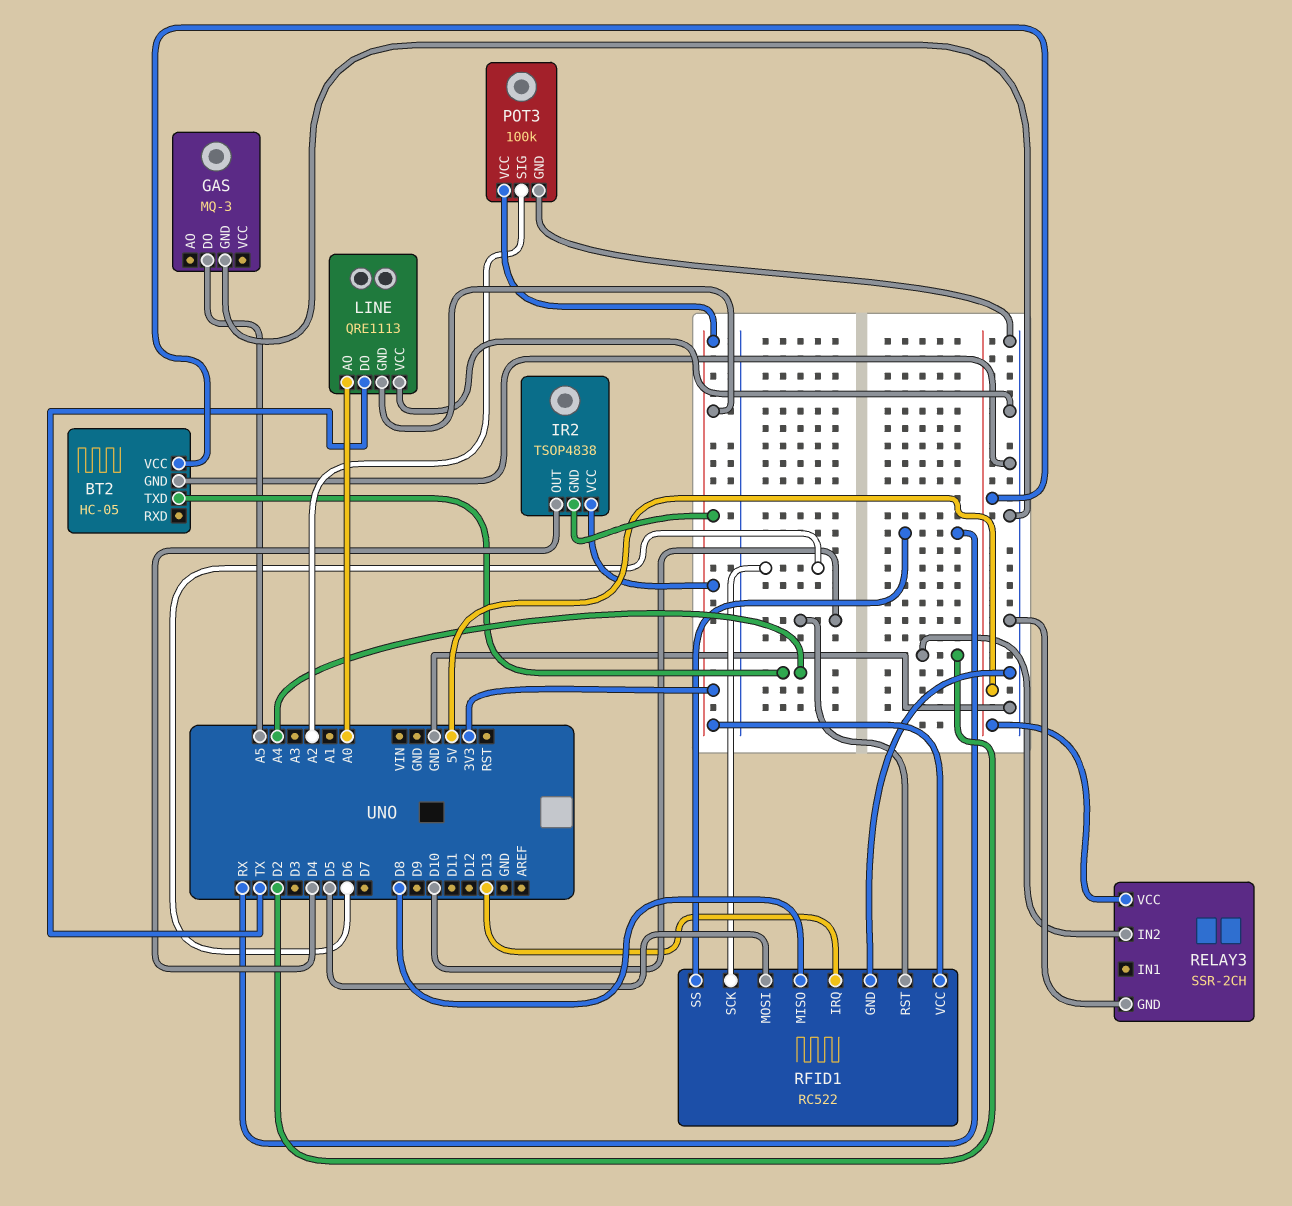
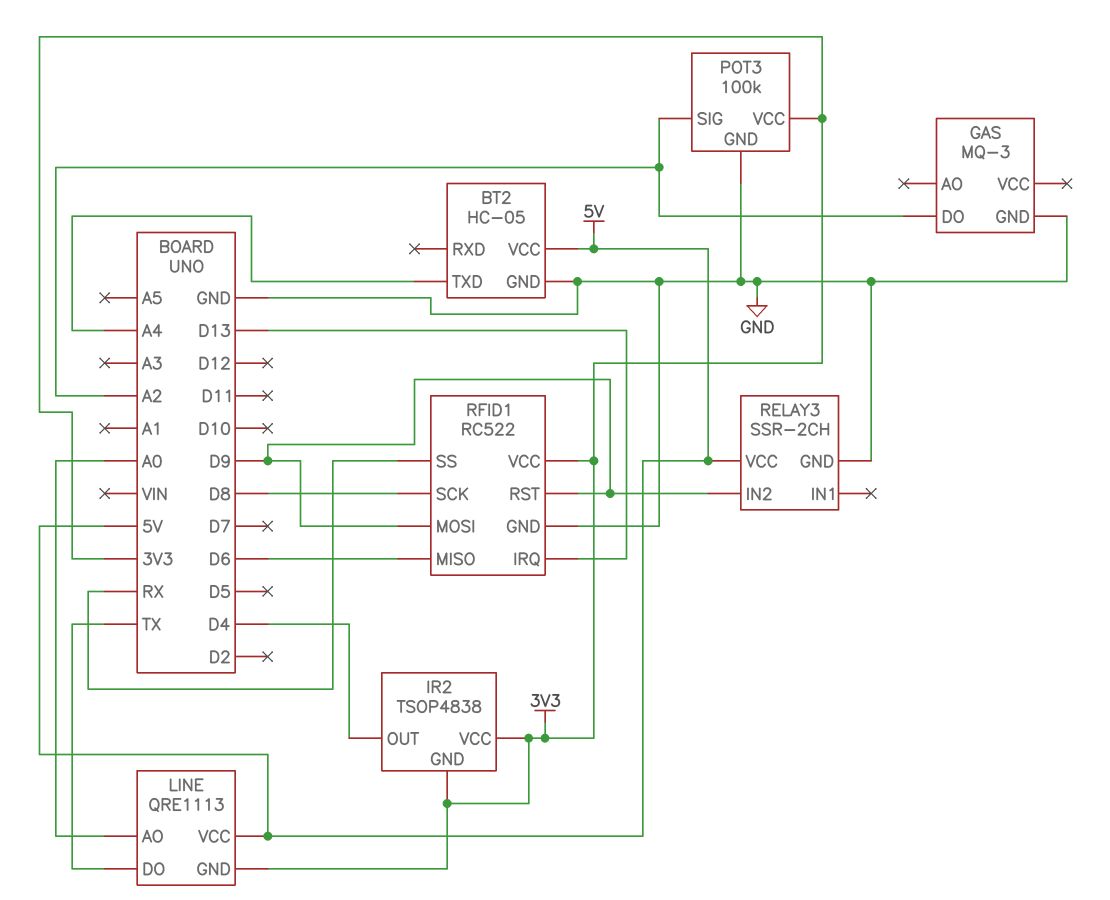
GAS pin DO: A5 -> A2
LINE pin VCC: GND -> 5V
RELAY3 pin IN2: D2 -> D9
RFID1 pin MISO: D8 -> D6
RFID1 pin MOSI: D5 -> D9
RFID1 pin RST: D10 -> D9
RFID1 pin SCK: D6 -> D8

